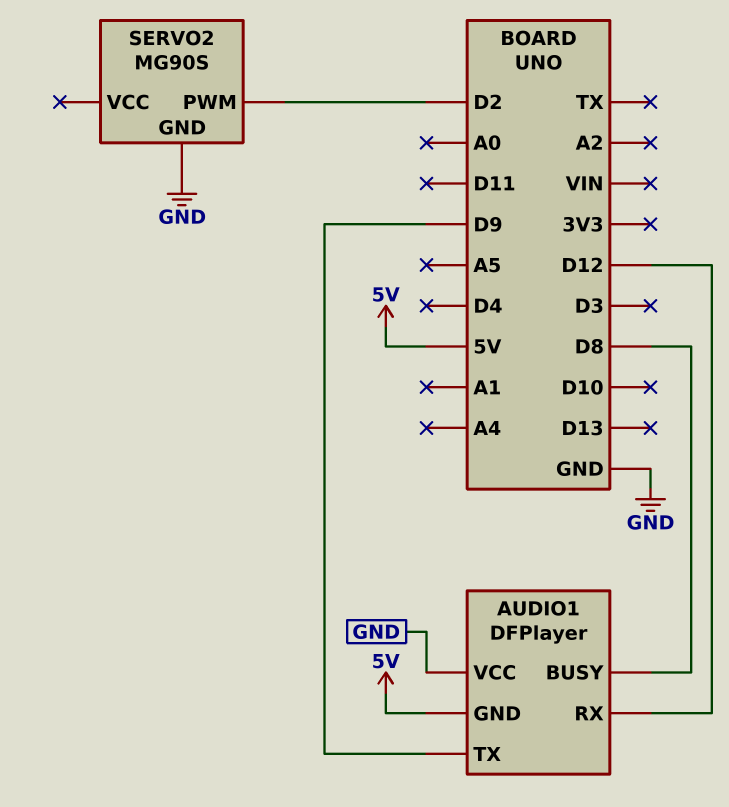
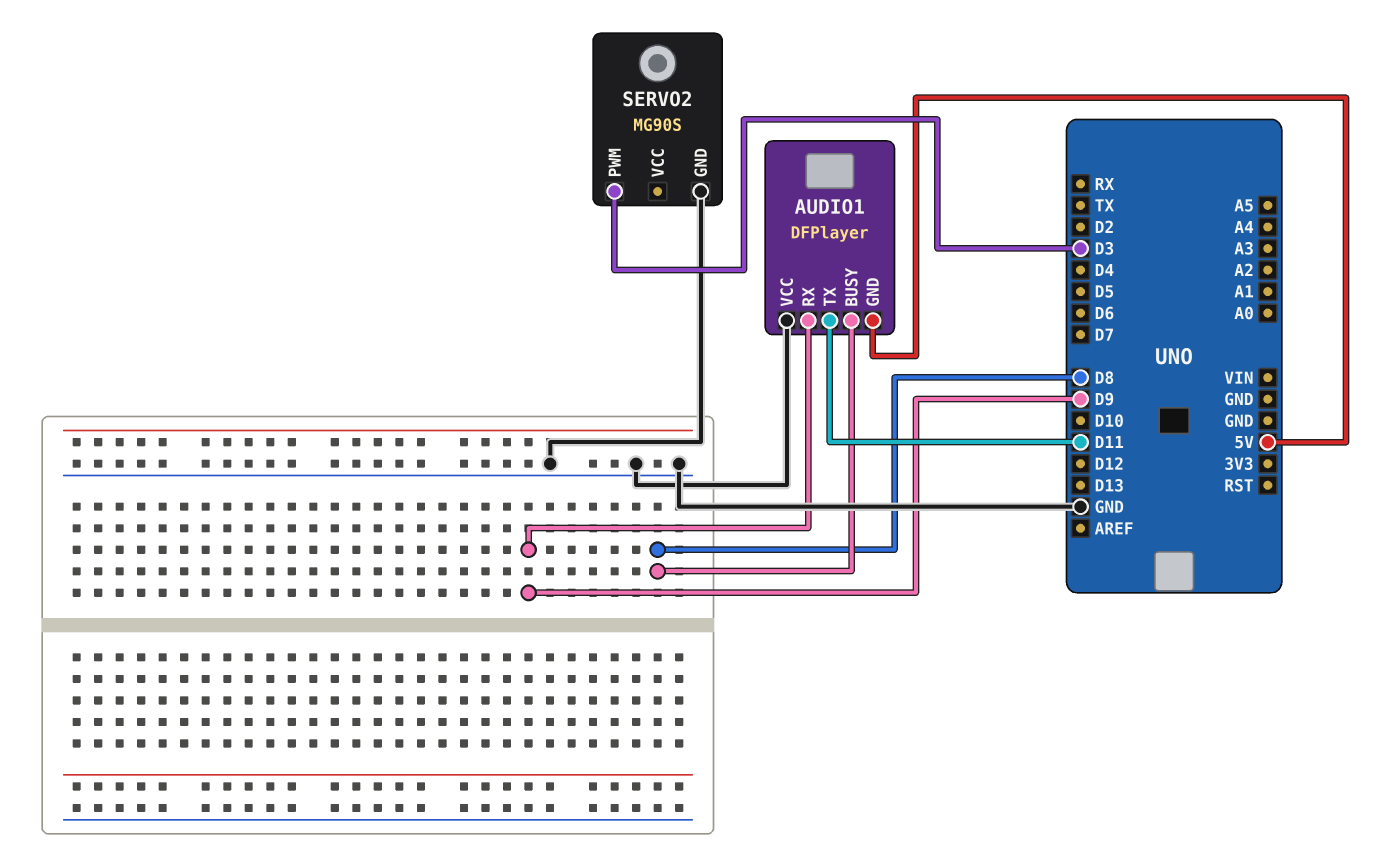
AUDIO1 pin RX: D12 -> D9
AUDIO1 pin TX: D9 -> D11
SERVO2 pin PWM: D2 -> D3

